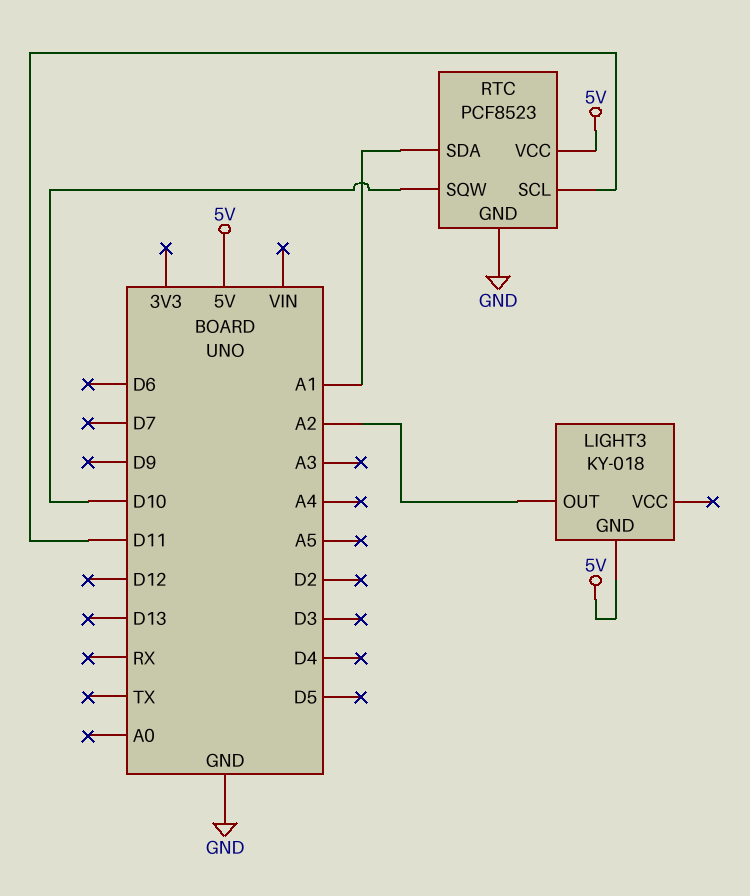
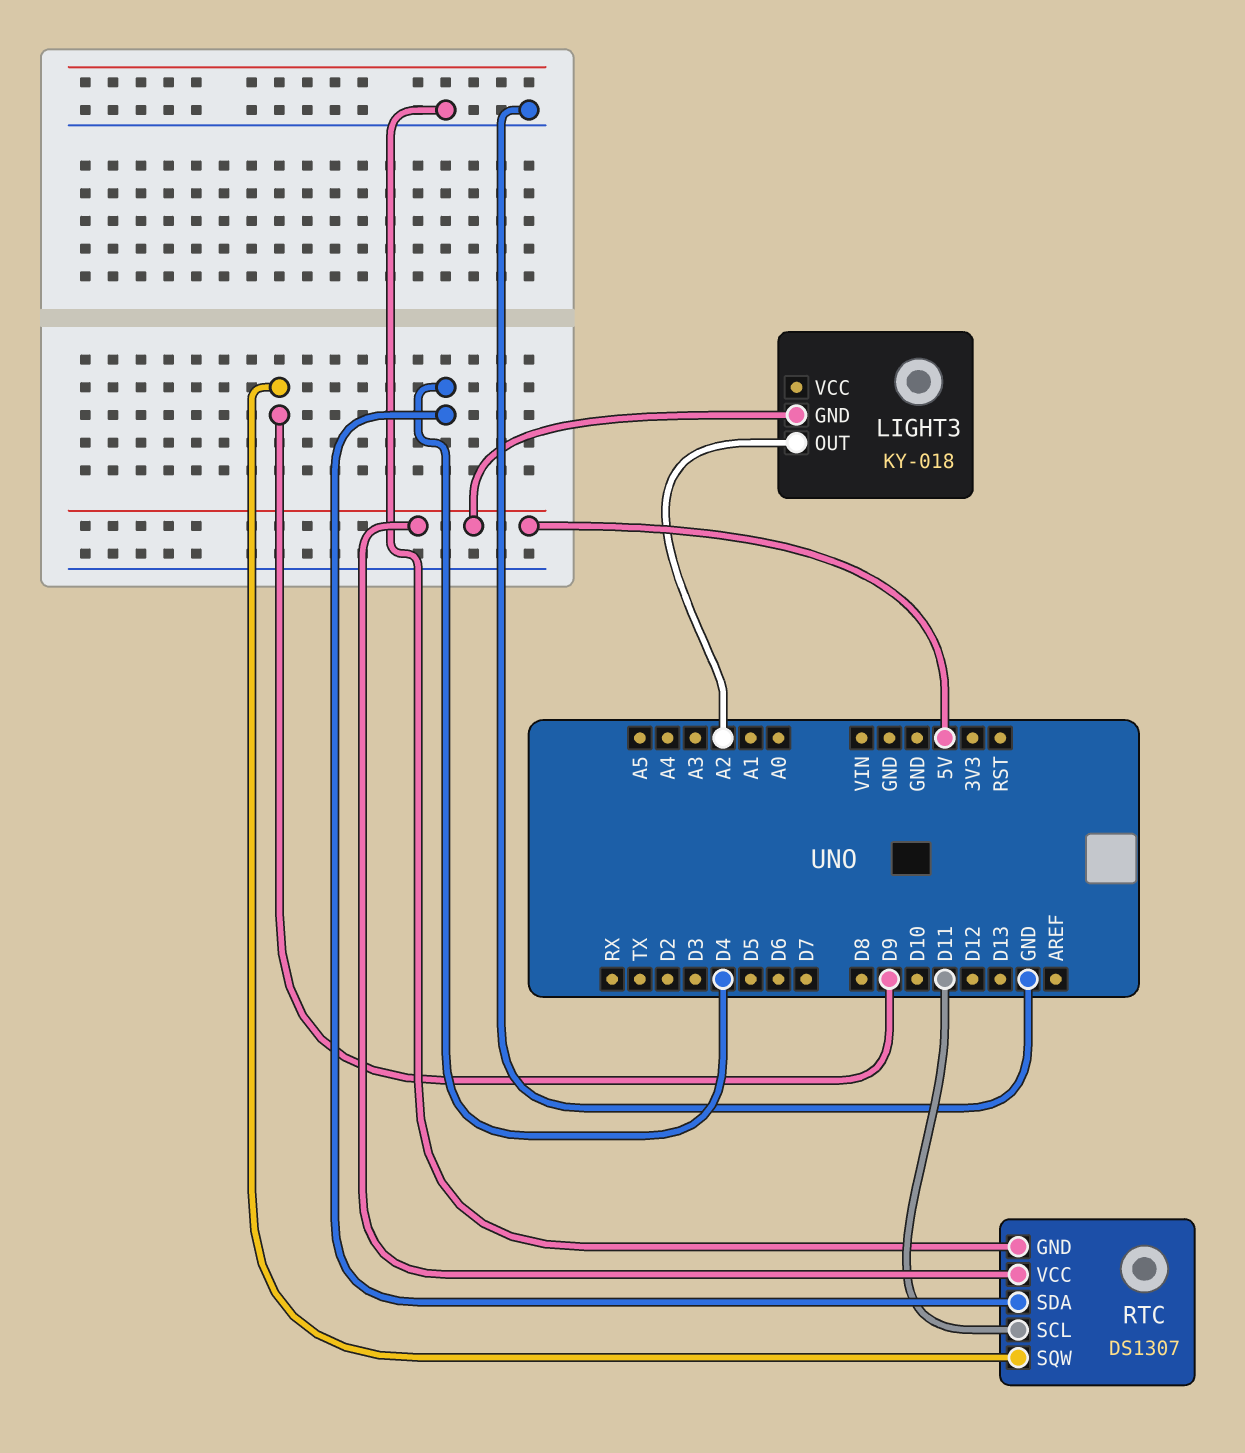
RTC: PCF8523 -> DS1307
RTC pin SDA: A1 -> D4
RTC pin SQW: D10 -> D9

